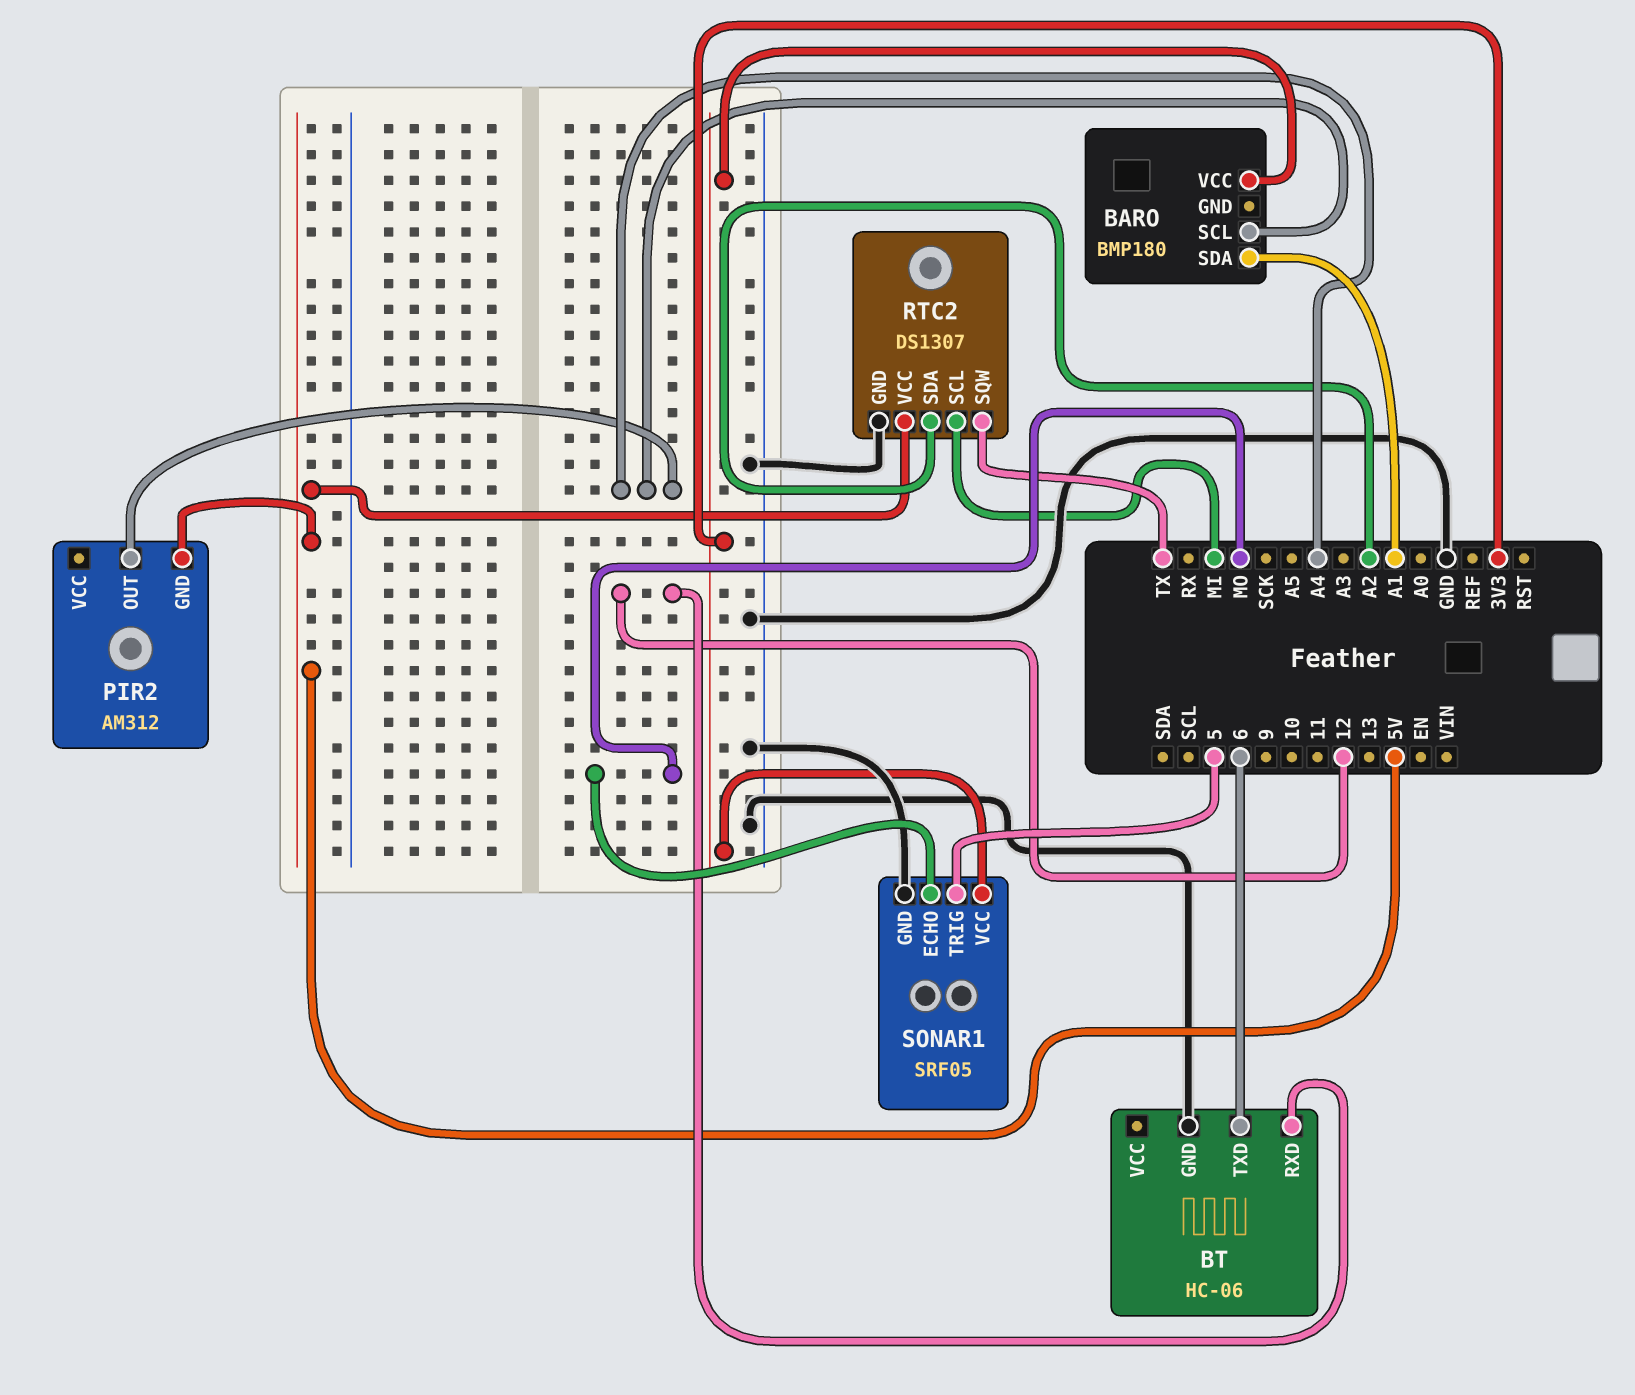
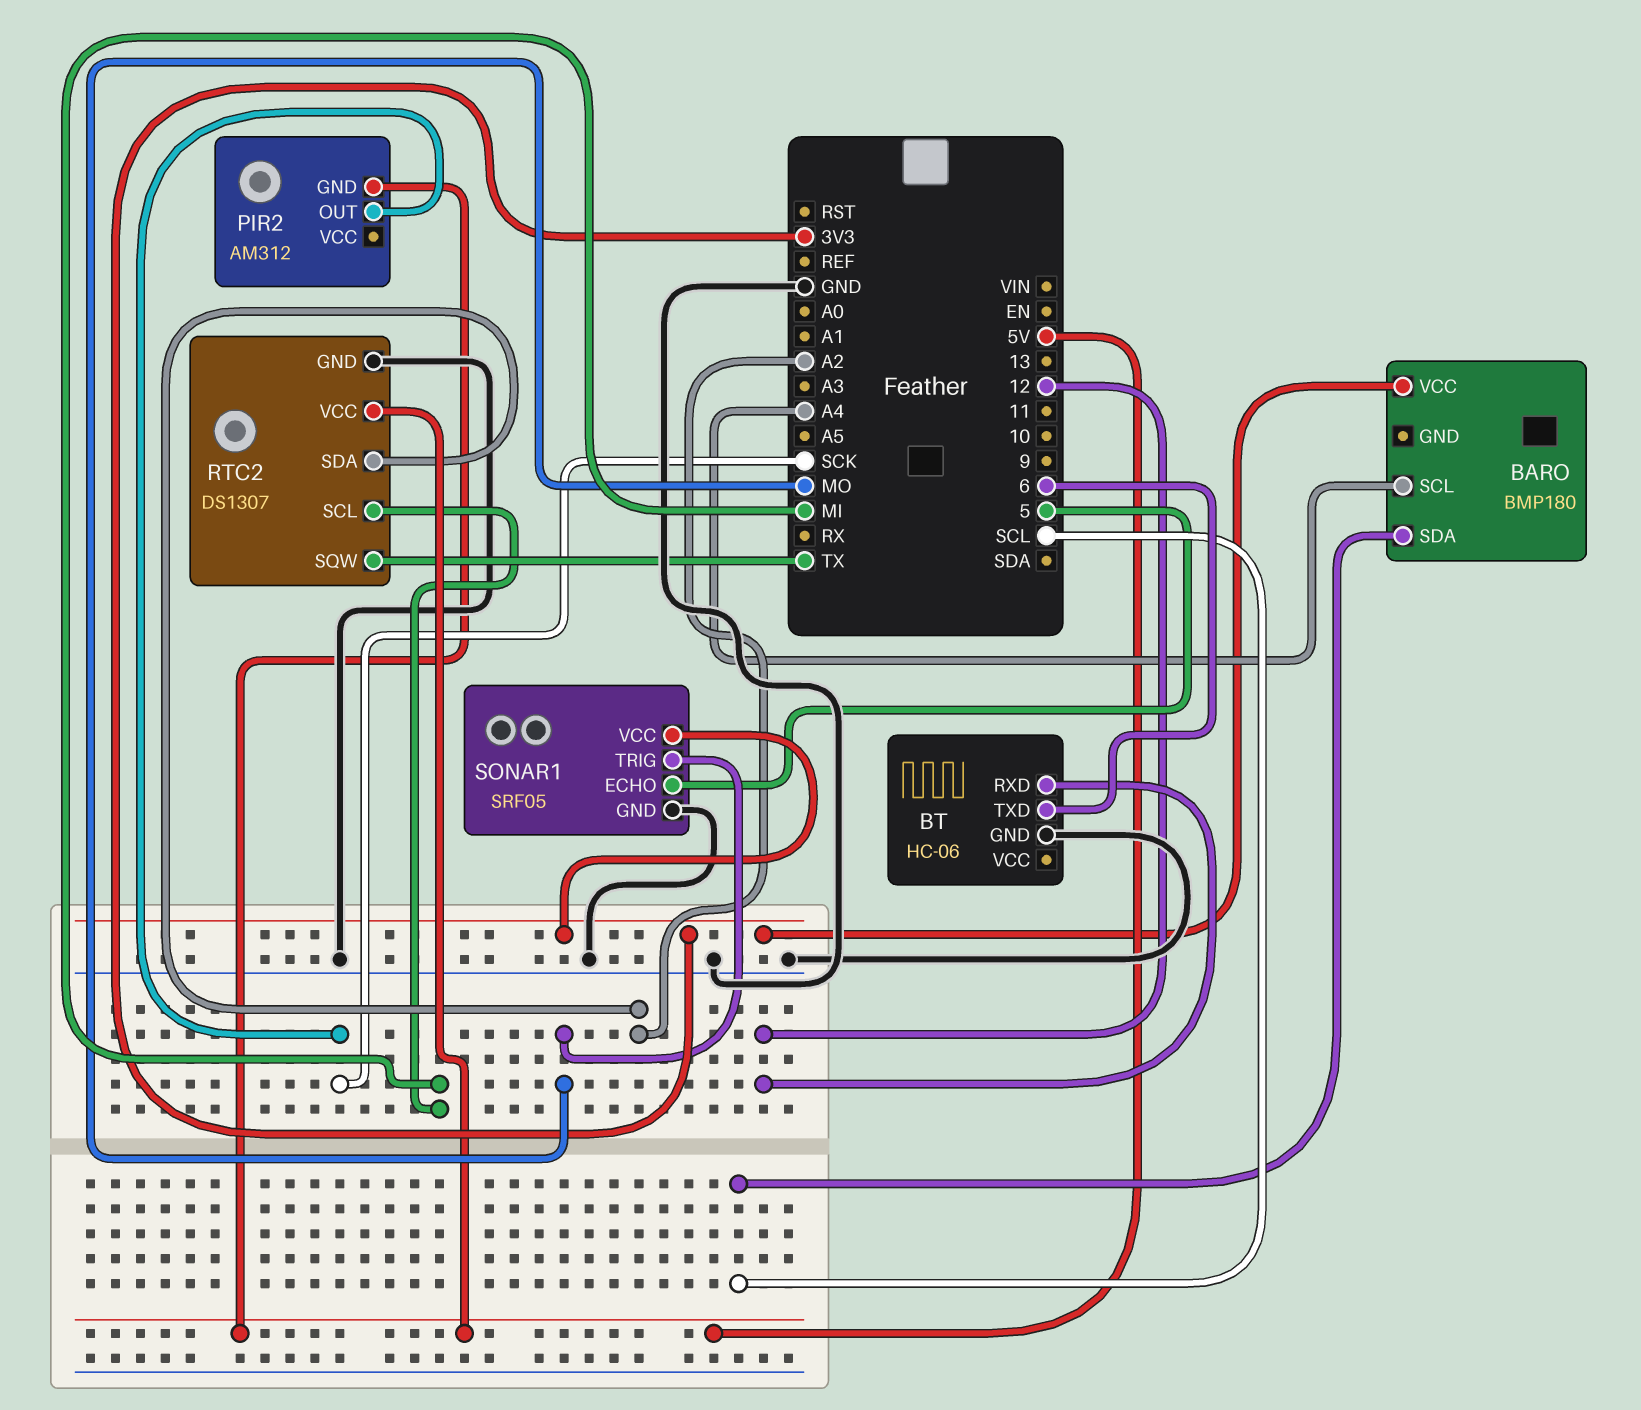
BARO pin SDA: A1 -> SCL
PIR2 pin OUT: A4 -> SCK
SONAR1 pin ECHO: MO -> 5
SONAR1 pin TRIG: 5 -> MO

